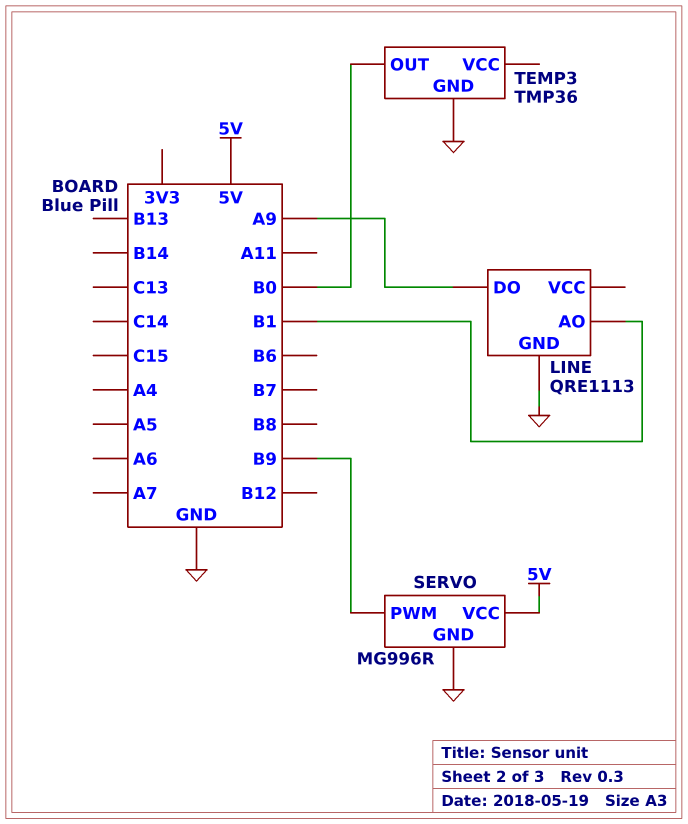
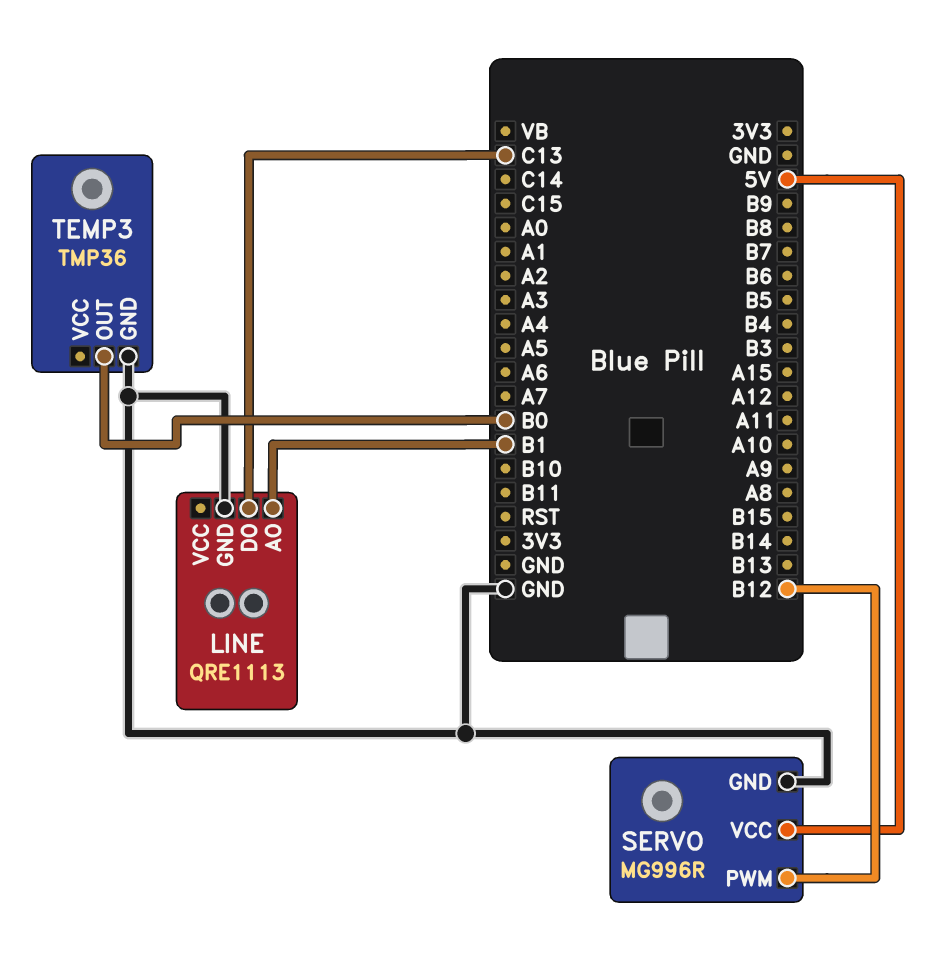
LINE pin DO: A9 -> C13
SERVO pin PWM: B9 -> B12

